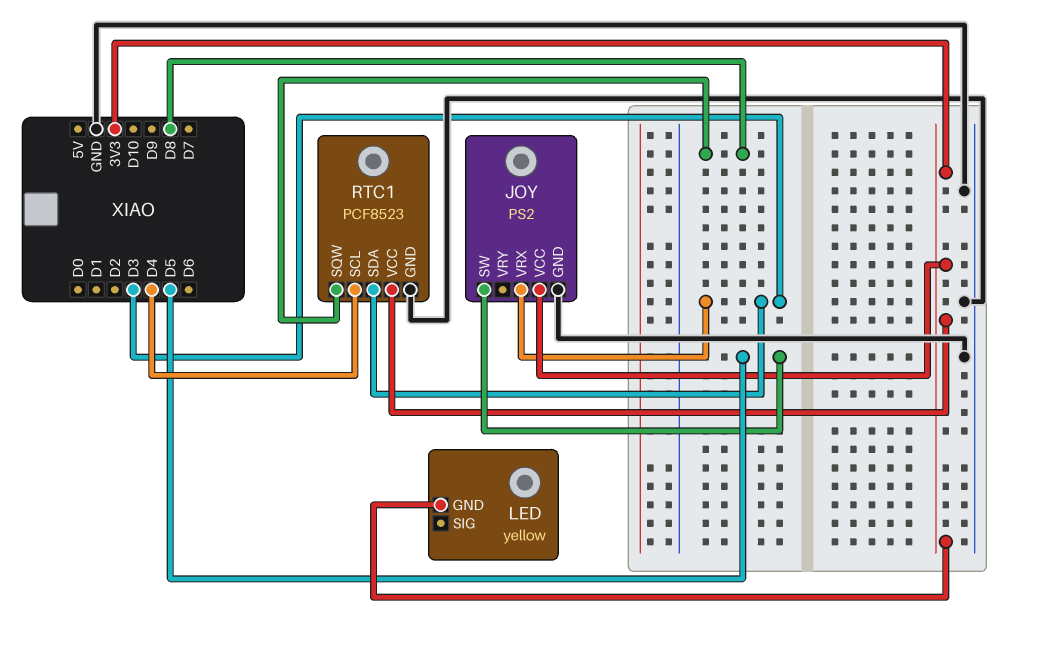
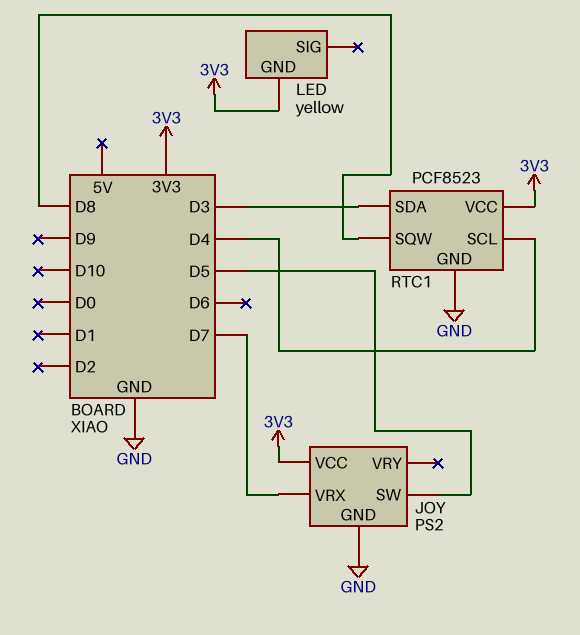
JOY pin VRX: D3 -> D7

